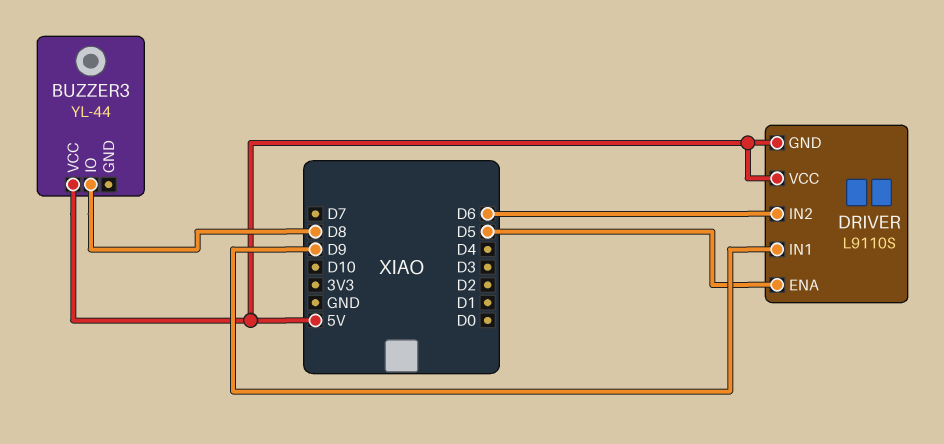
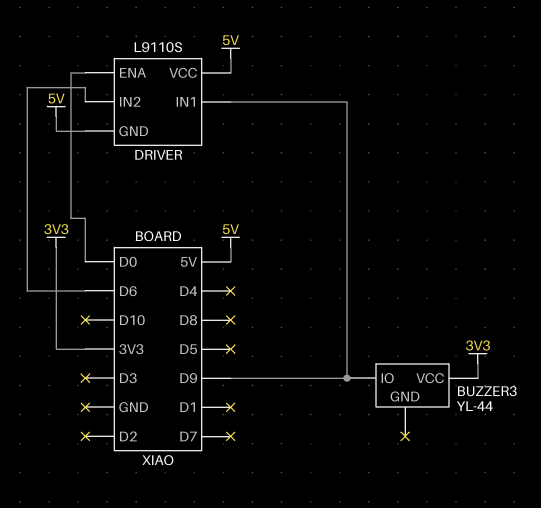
BUZZER3 pin IO: D8 -> D9
BUZZER3 pin VCC: 5V -> 3V3
DRIVER pin ENA: D5 -> D0

